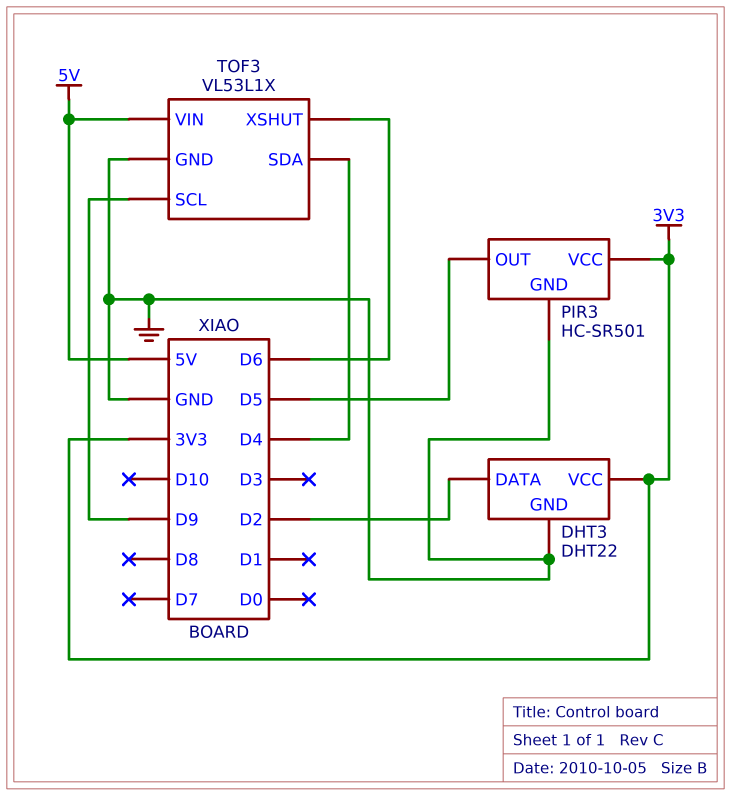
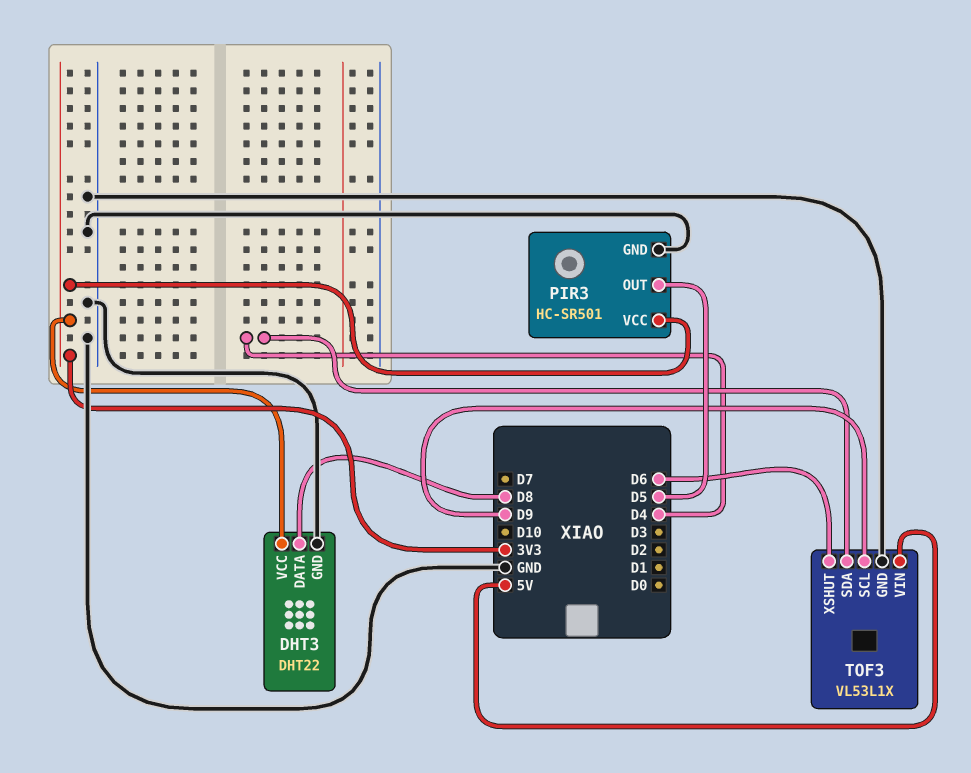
DHT3 pin DATA: D2 -> D8

